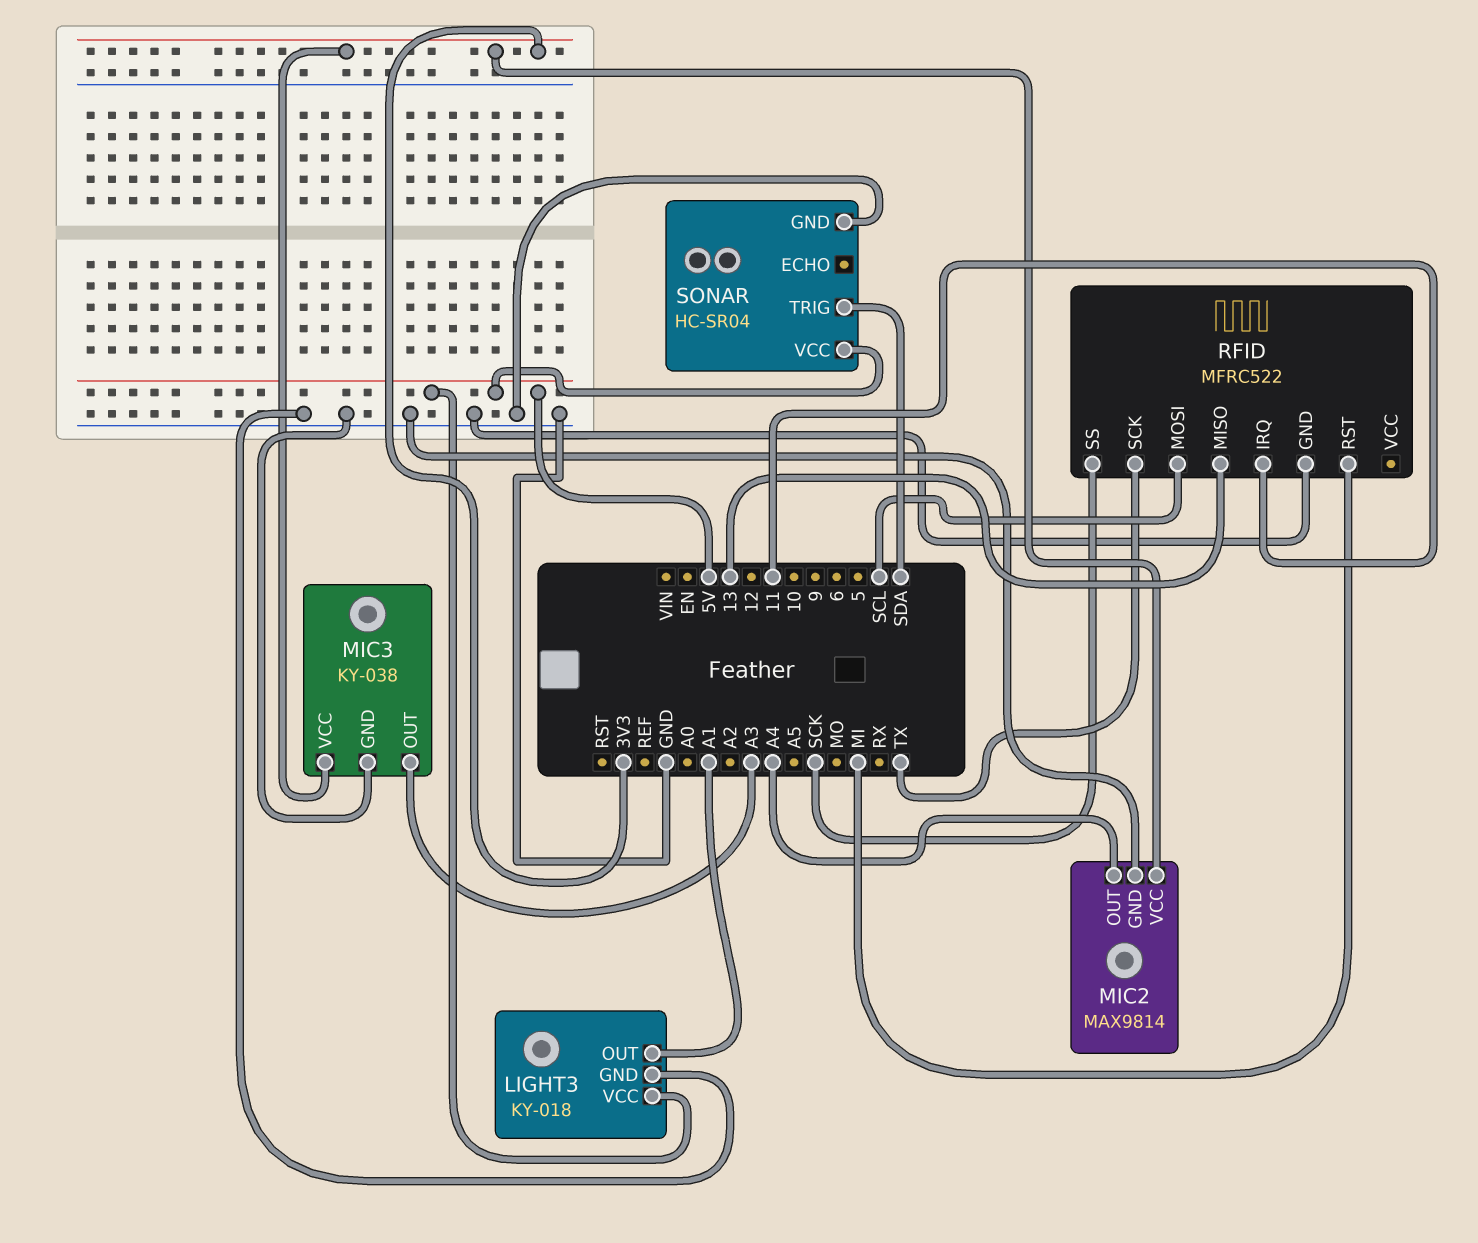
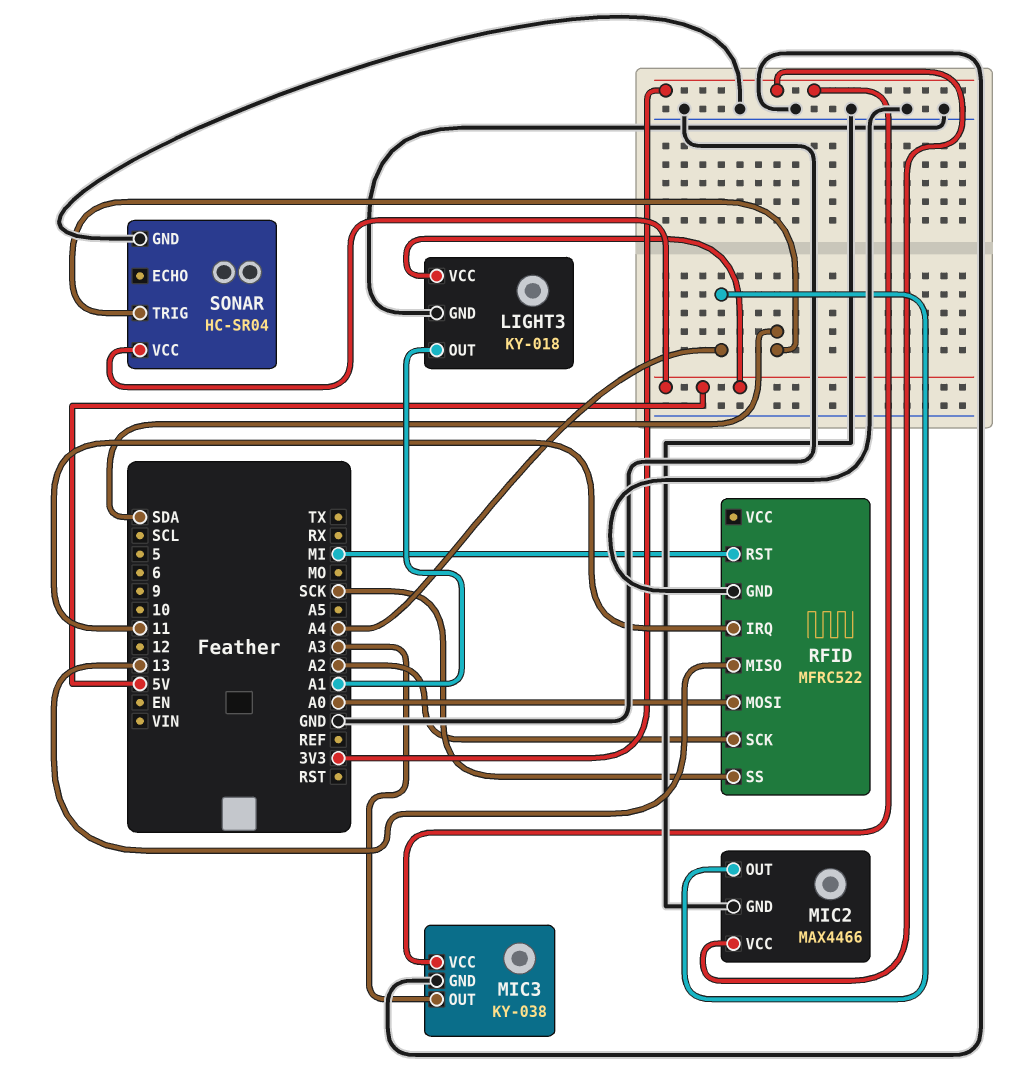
MIC2: MAX9814 -> MAX4466
RFID pin MOSI: SCL -> A0
RFID pin SCK: TX -> A2

